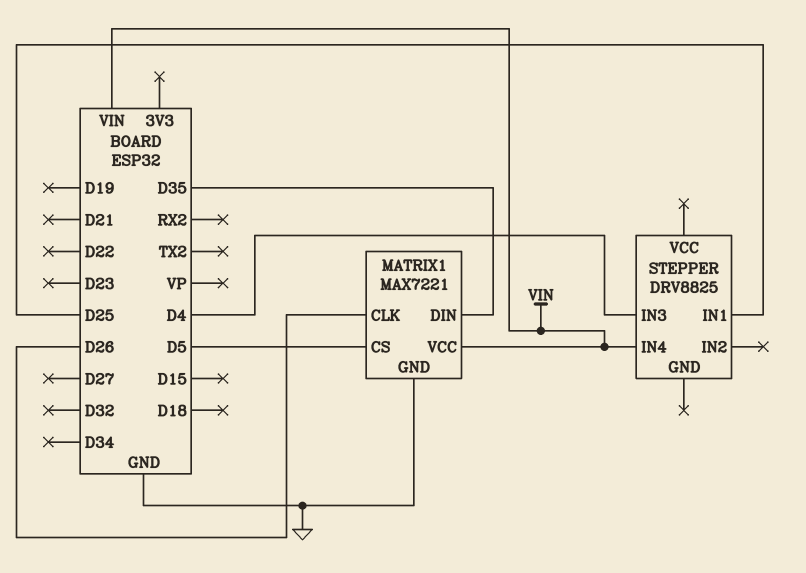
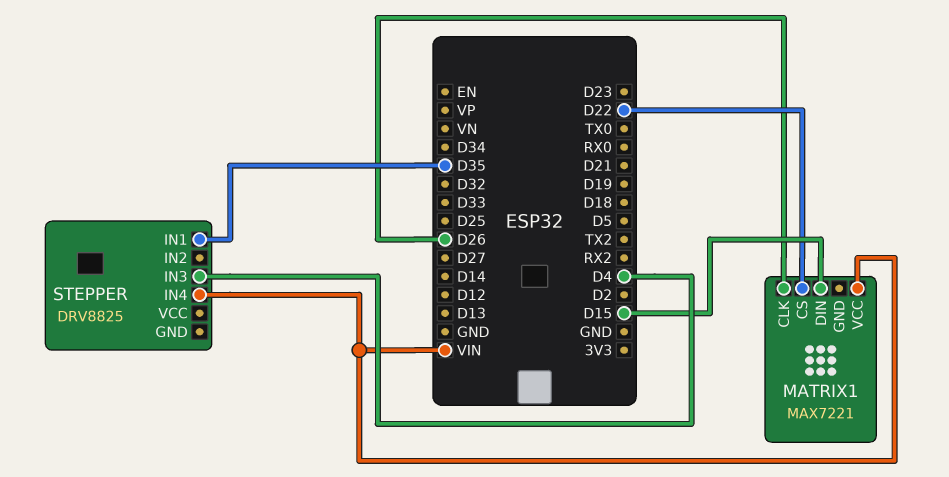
MATRIX1 pin CS: D5 -> D22
MATRIX1 pin DIN: D35 -> D15
MATRIX1 pin GND: GND -> none
STEPPER pin IN1: D25 -> D35

